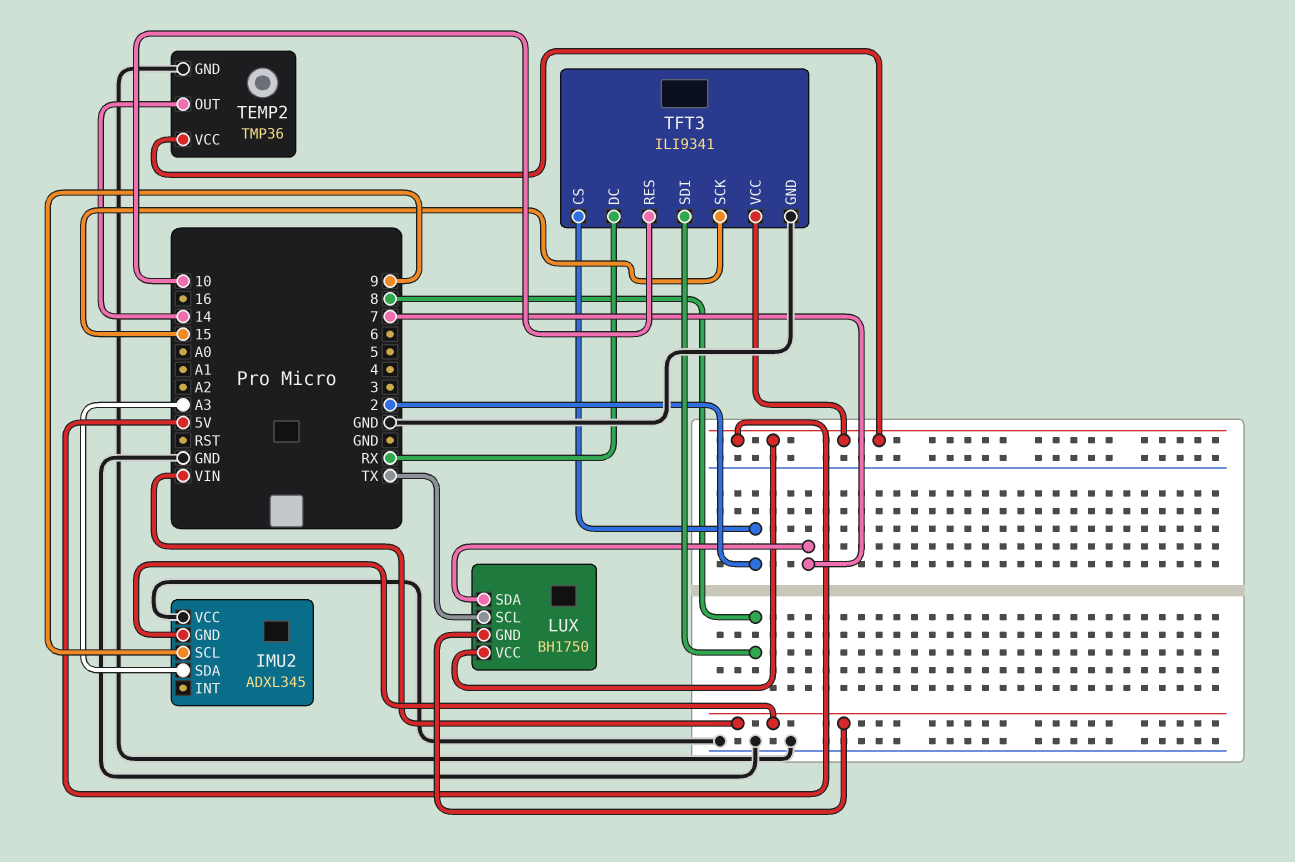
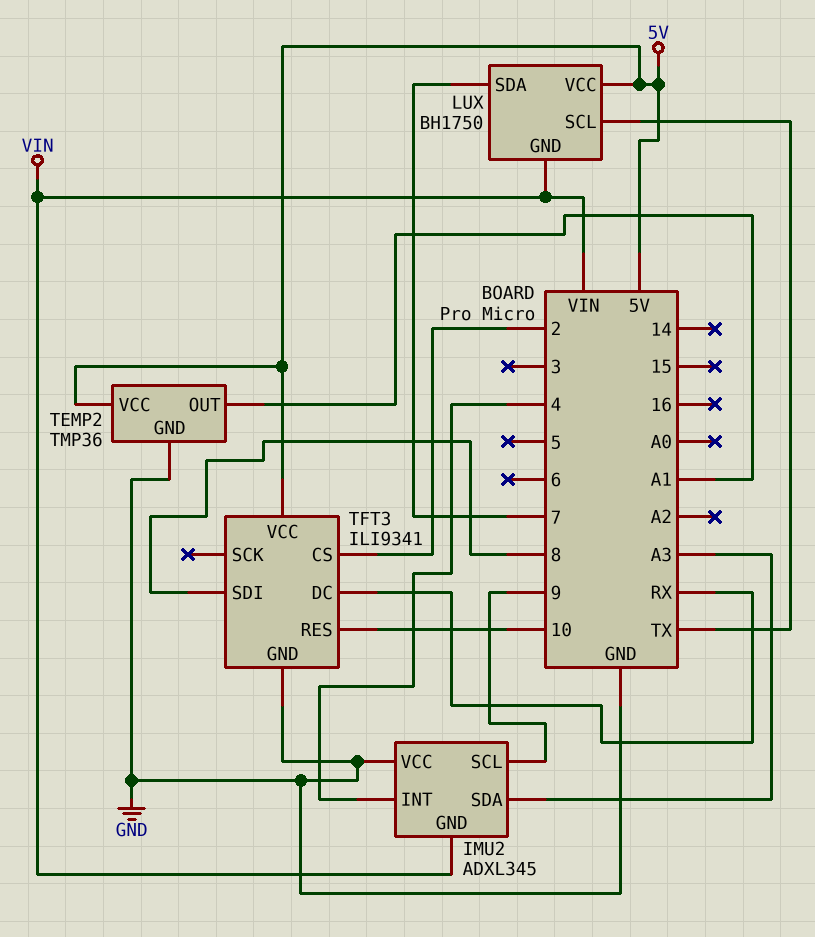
IMU2 pin INT: none -> 4
TEMP2 pin OUT: 14 -> A1
TFT3 pin SCK: 15 -> none

